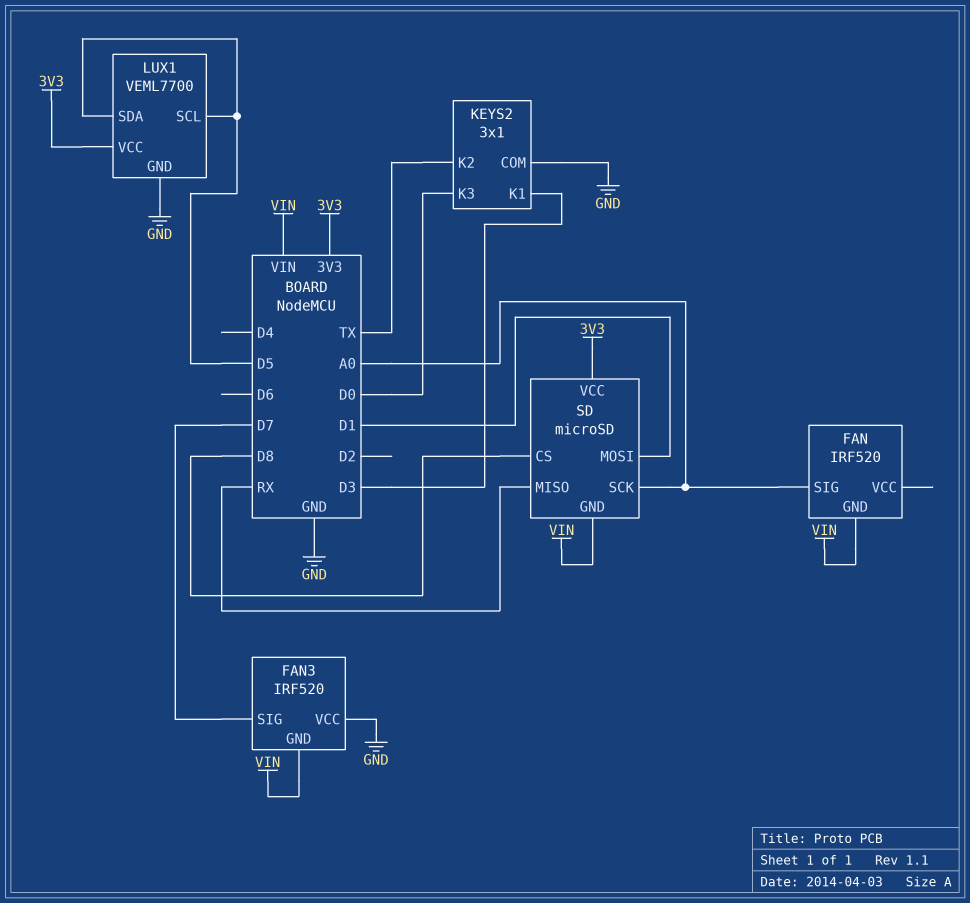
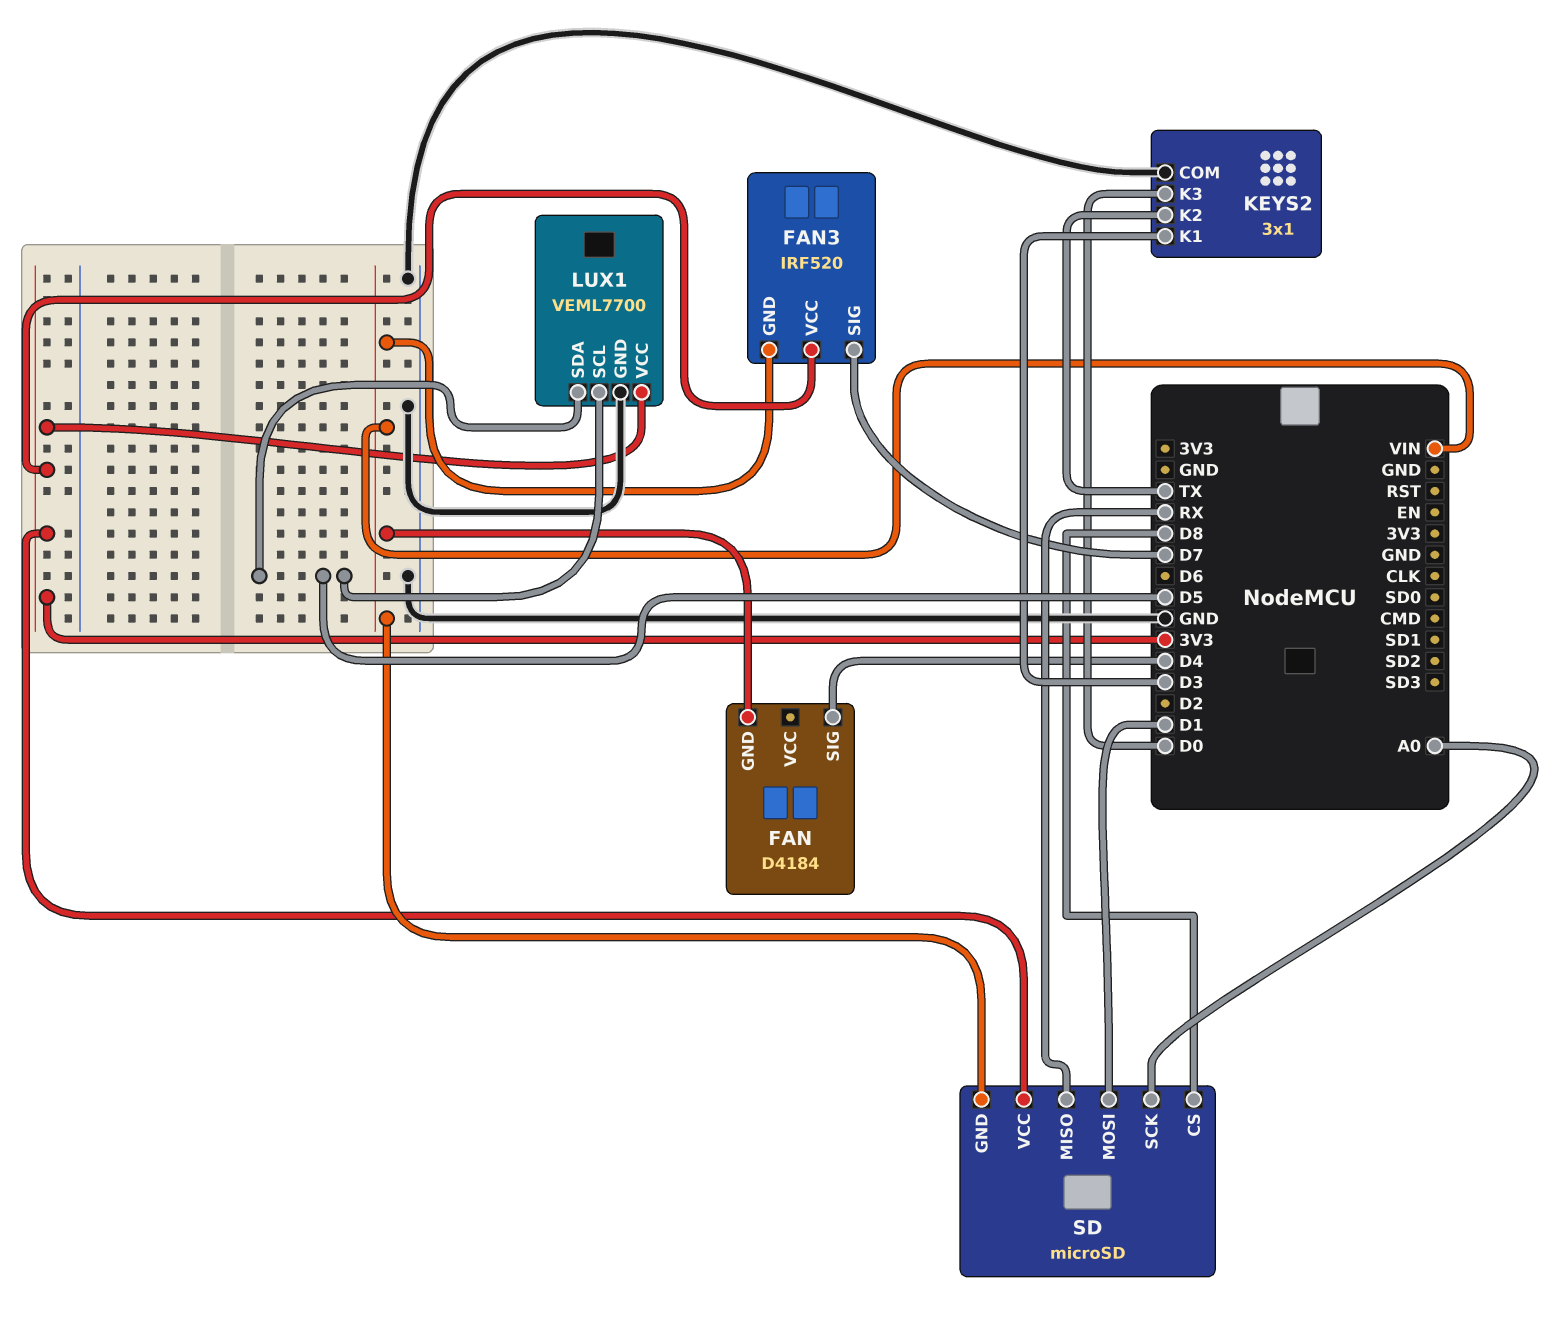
FAN: IRF520 -> D4184
FAN pin SIG: A0 -> D4
FAN3 pin VCC: GND -> 3V3

